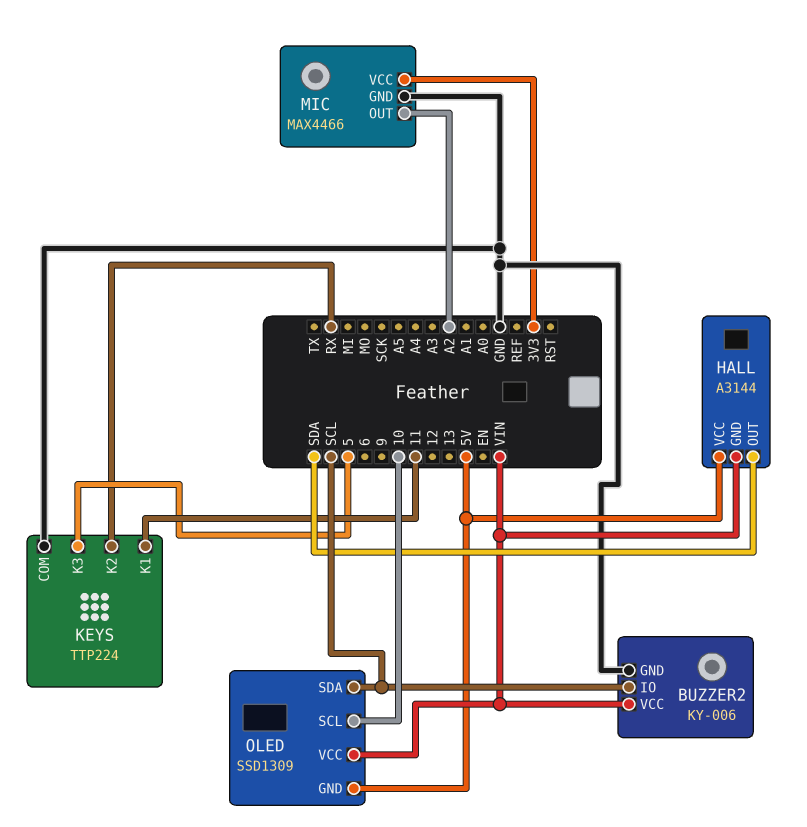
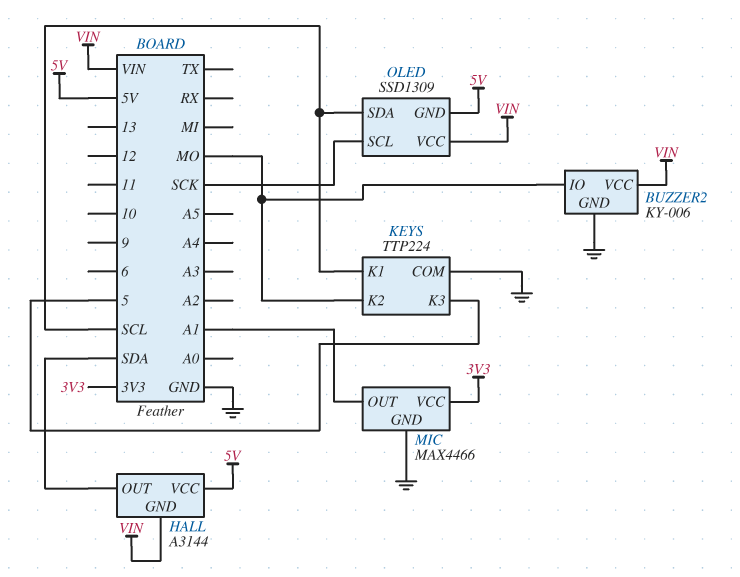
BUZZER2 pin IO: SCL -> MO
KEYS pin K1: 11 -> SCL
KEYS pin K2: RX -> MO
MIC pin OUT: A2 -> A1
OLED pin SCL: 10 -> SCK

